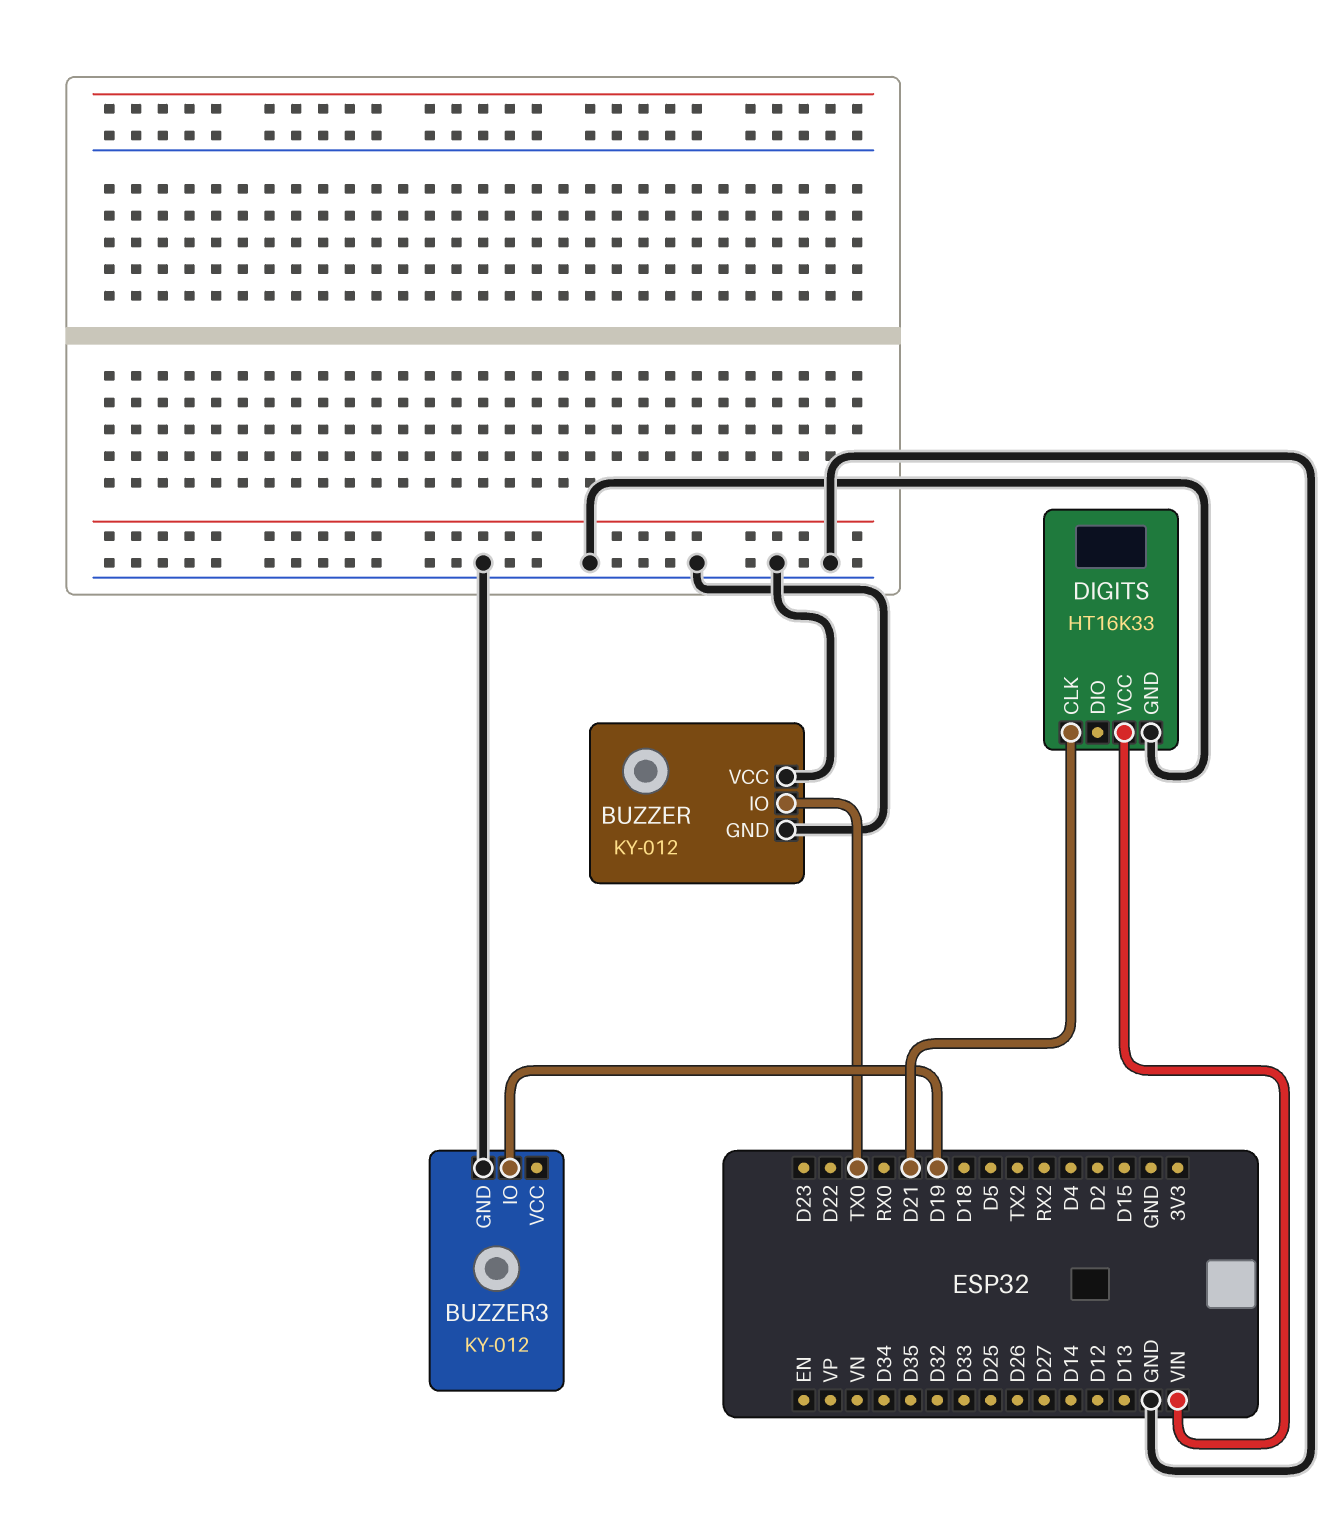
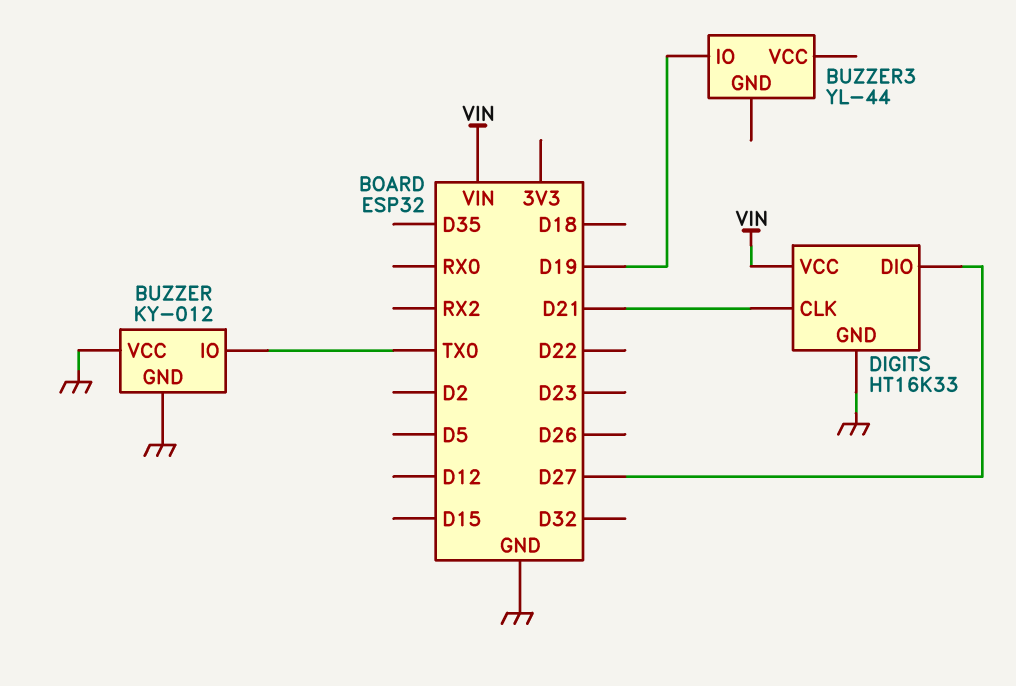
BUZZER3: KY-012 -> YL-44
BUZZER3 pin GND: GND -> none
DIGITS pin DIO: none -> D27

